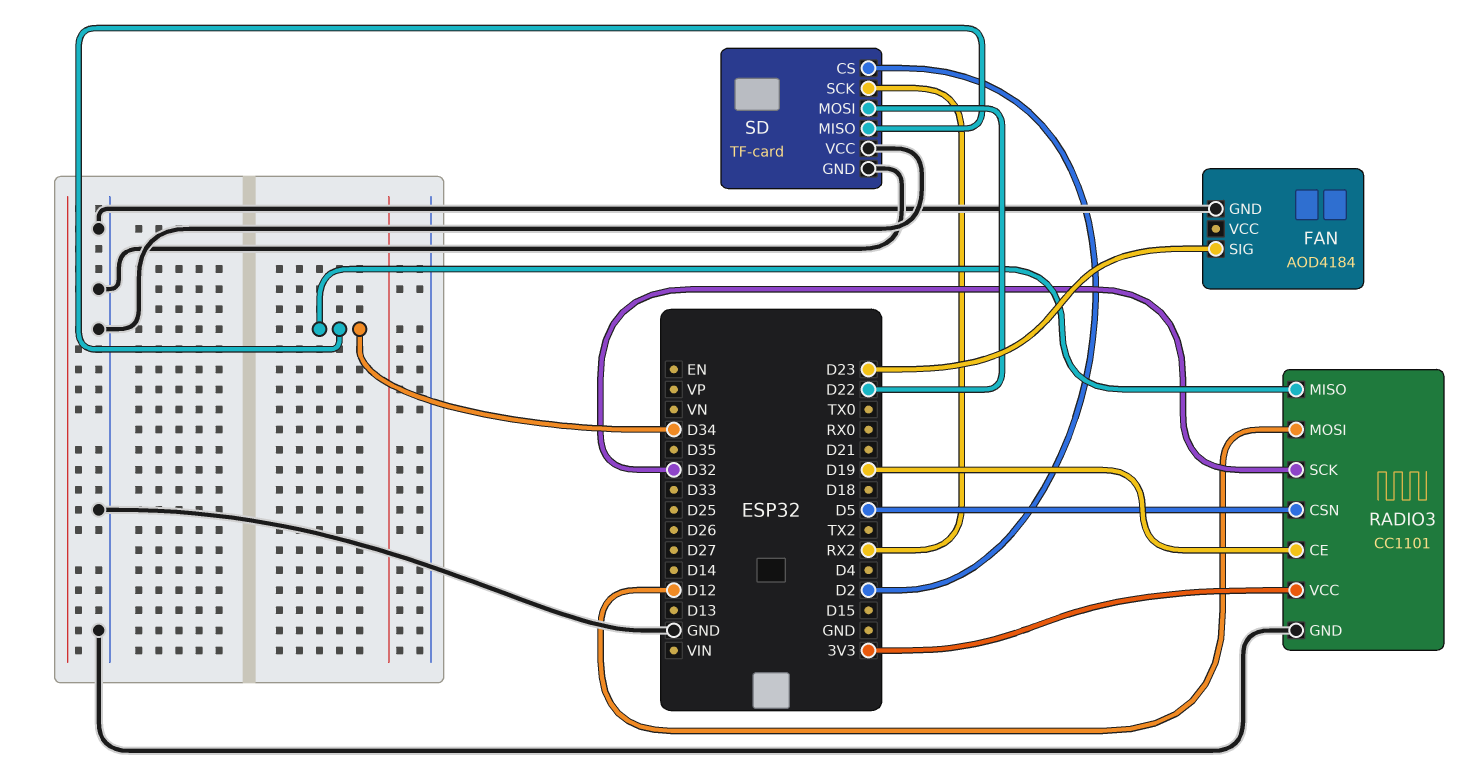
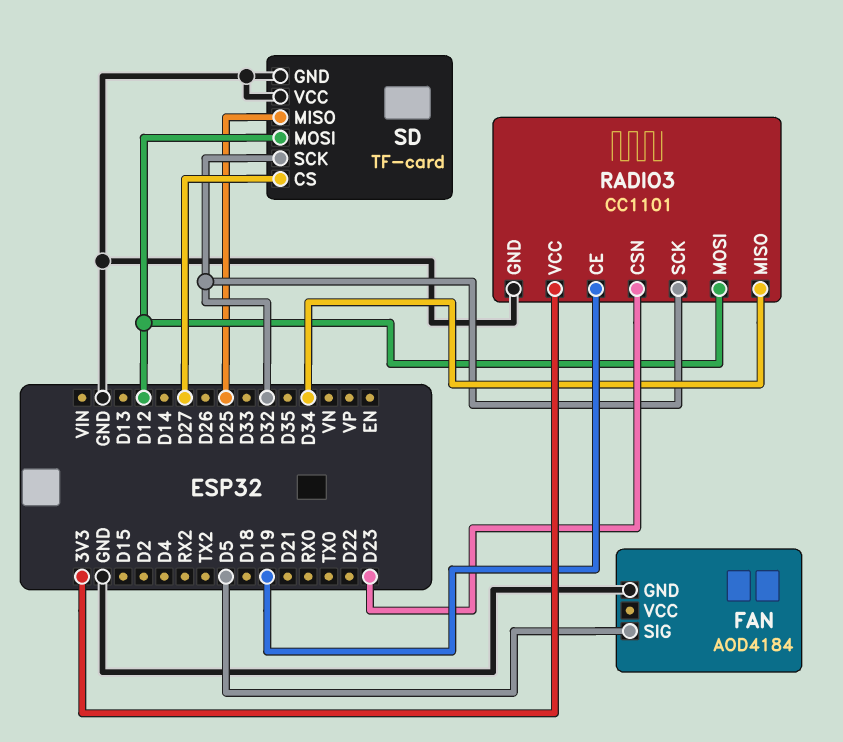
FAN pin SIG: D23 -> D5
RADIO3 pin CSN: D5 -> D23
SD pin CS: D2 -> D27
SD pin MISO: D34 -> D25
SD pin MOSI: D22 -> D12
SD pin SCK: RX2 -> D32

